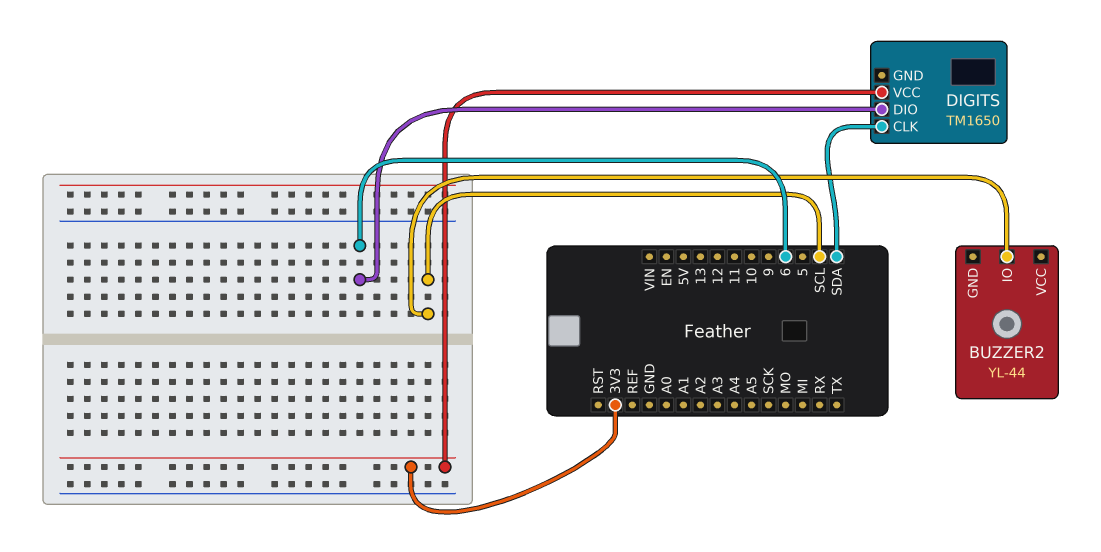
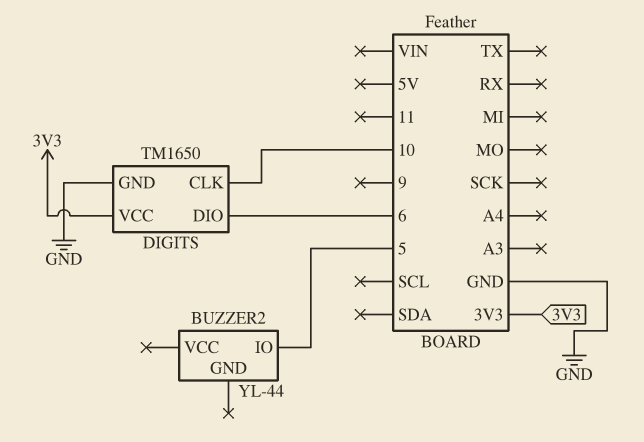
BUZZER2 pin IO: SCL -> 5
DIGITS pin CLK: SDA -> 10
DIGITS pin GND: none -> GND

